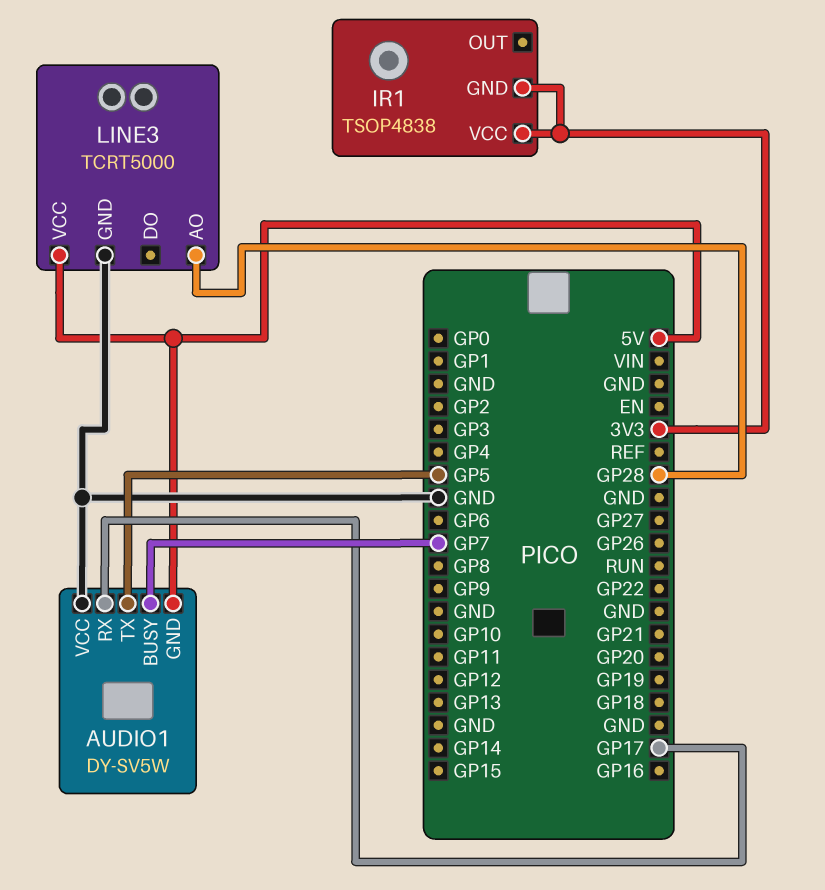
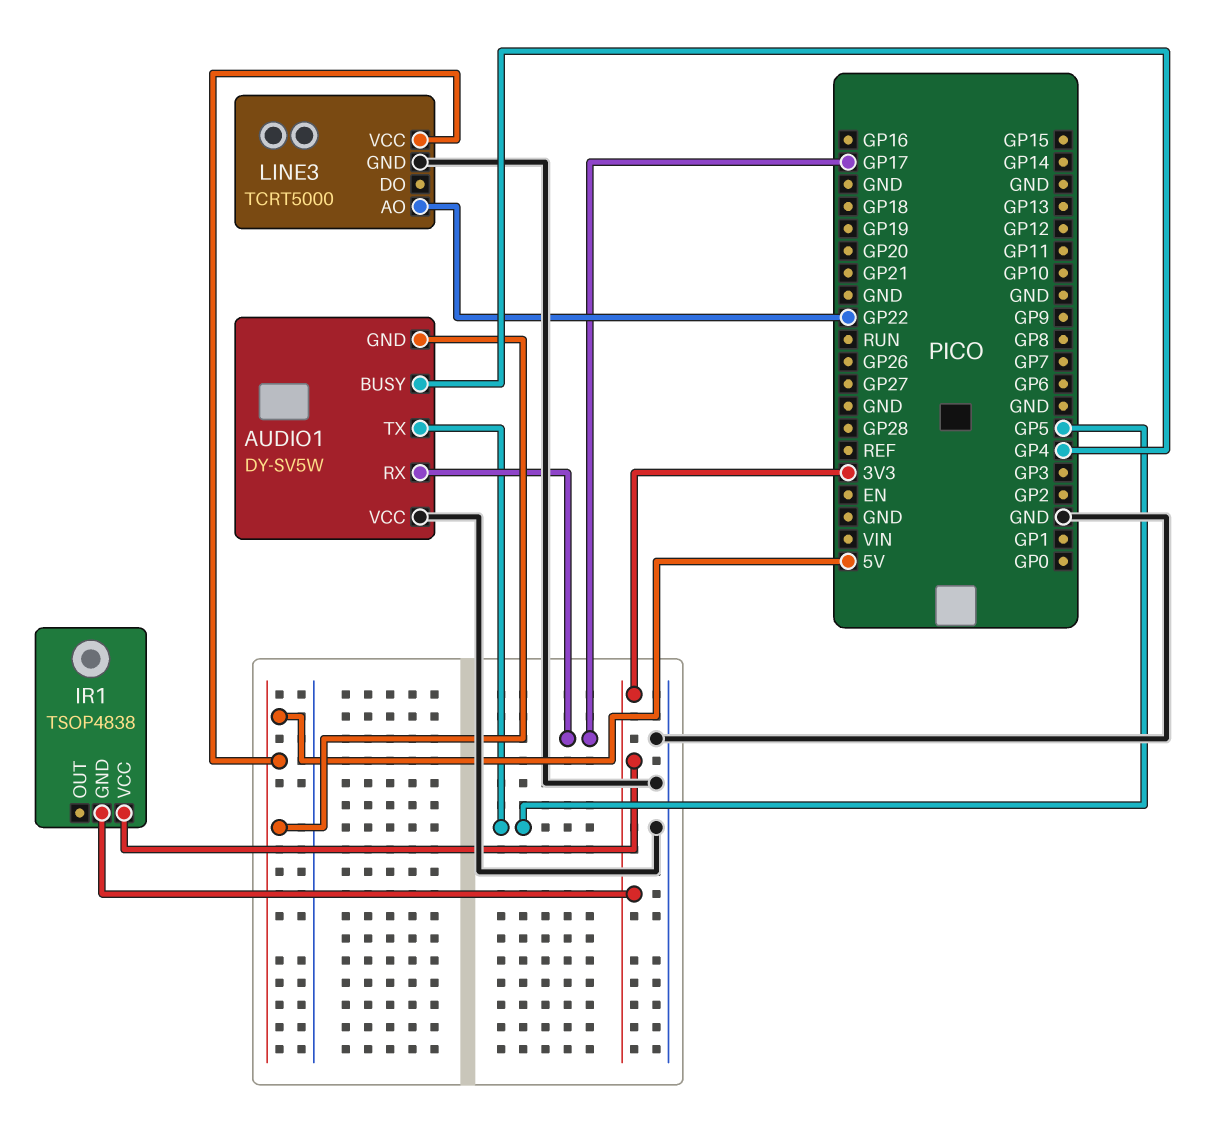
AUDIO1 pin BUSY: GP7 -> GP4
LINE3 pin AO: GP28 -> GP22

